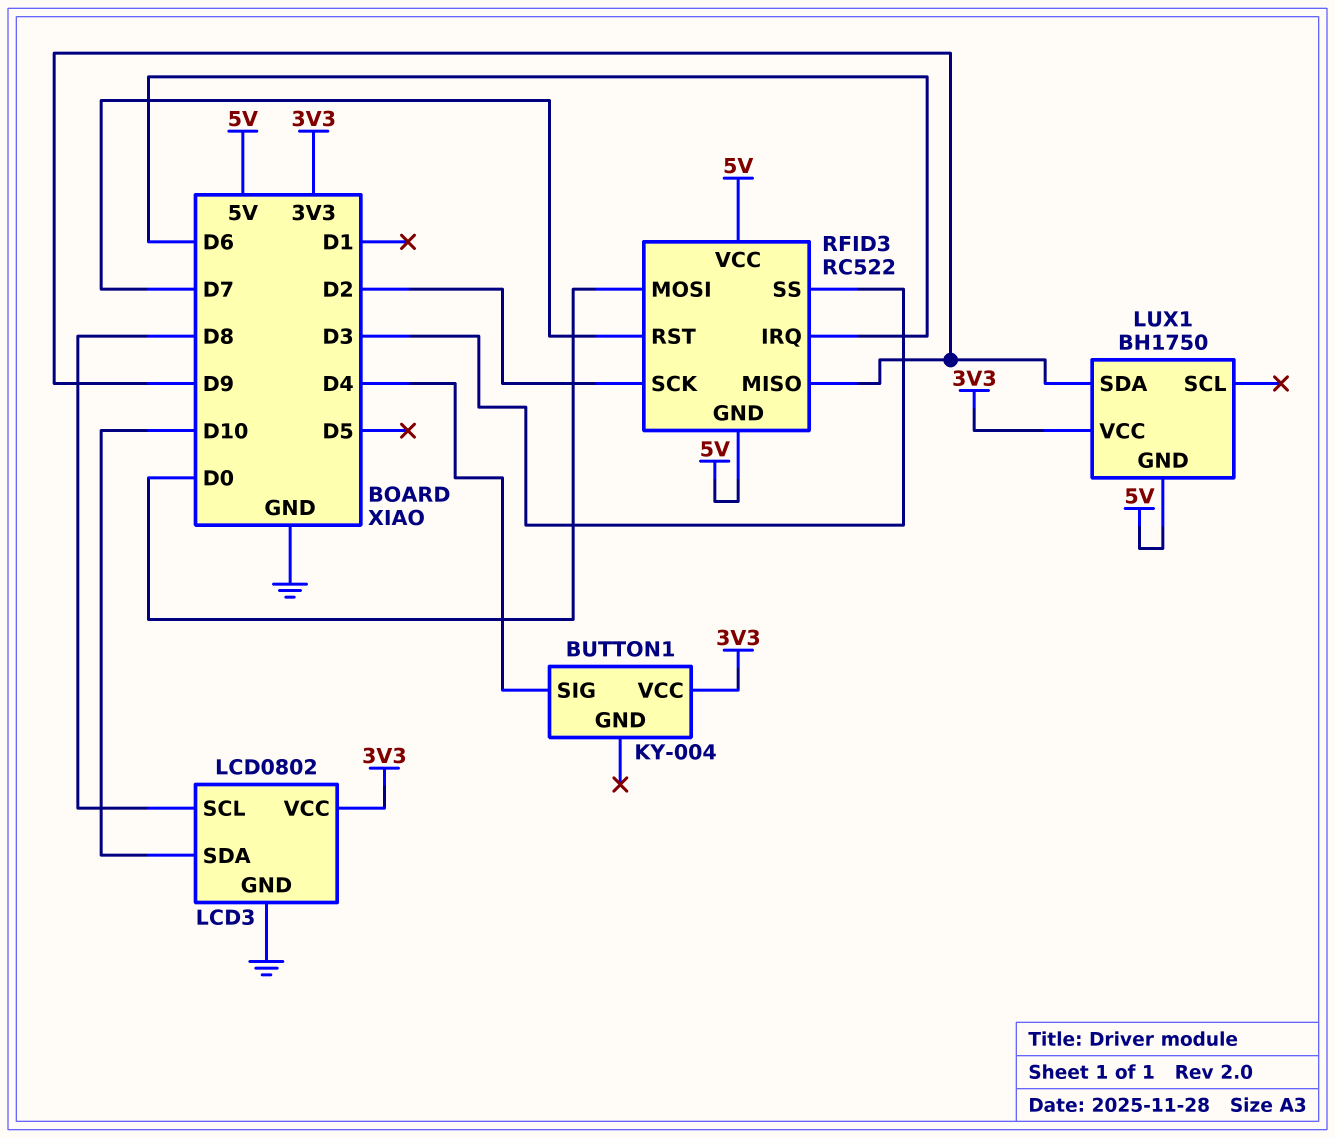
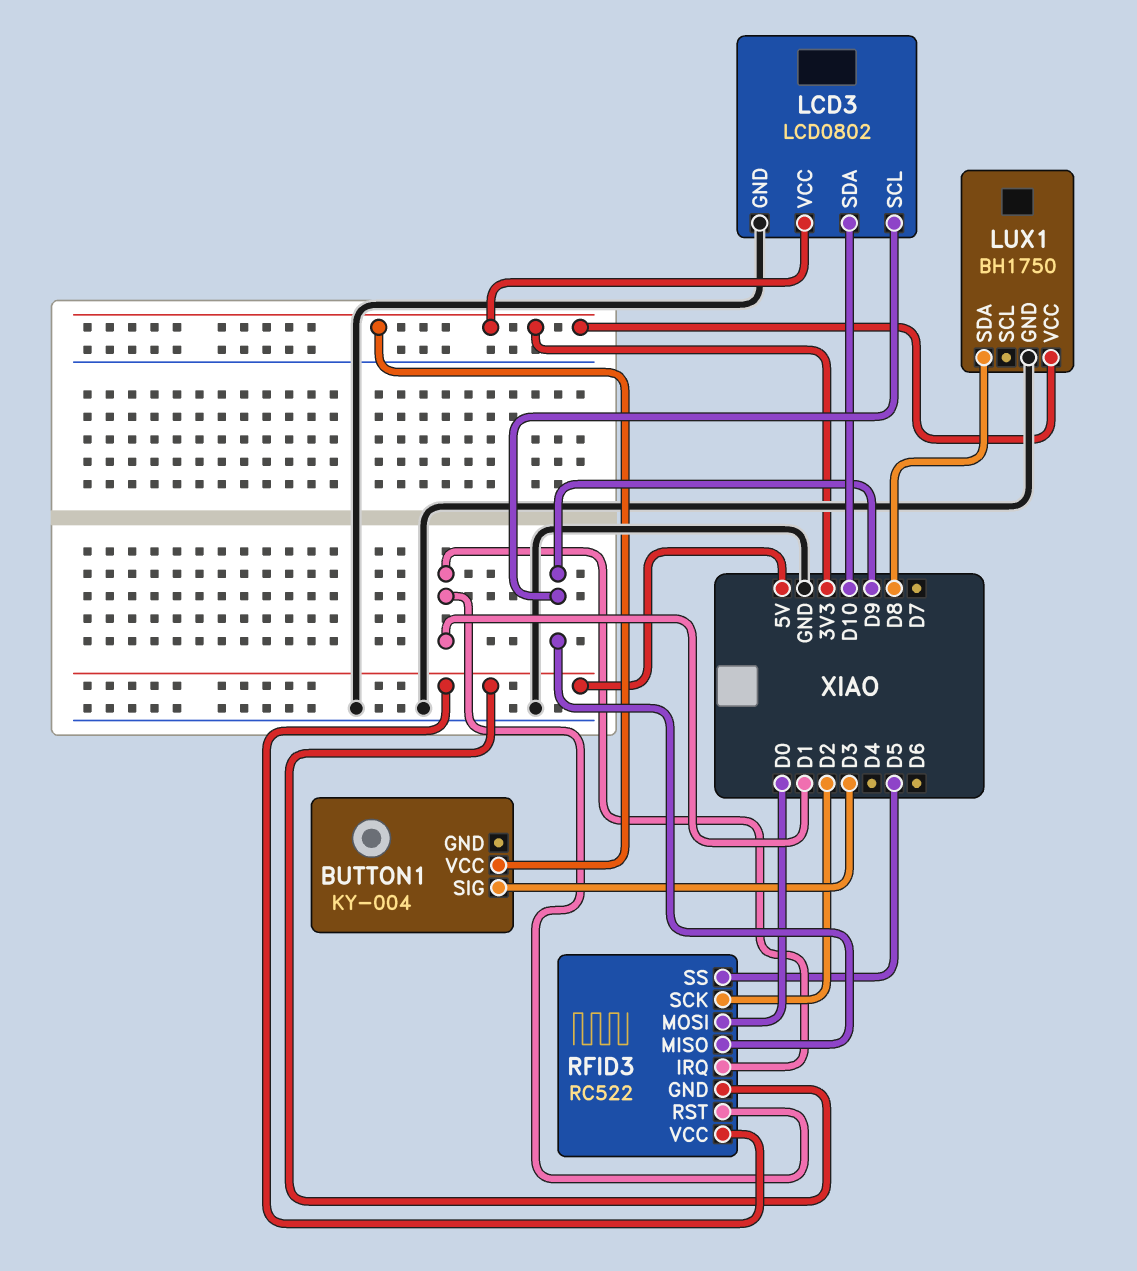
BUTTON1 pin SIG: D4 -> D3
LCD3 pin SCL: D8 -> D9
LUX1 pin GND: 5V -> GND
LUX1 pin SDA: D9 -> D8
RFID3 pin IRQ: D6 -> D1
RFID3 pin RST: D7 -> D1
RFID3 pin SS: D3 -> D5

